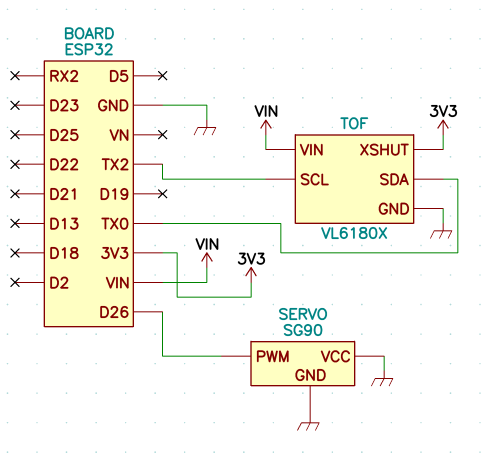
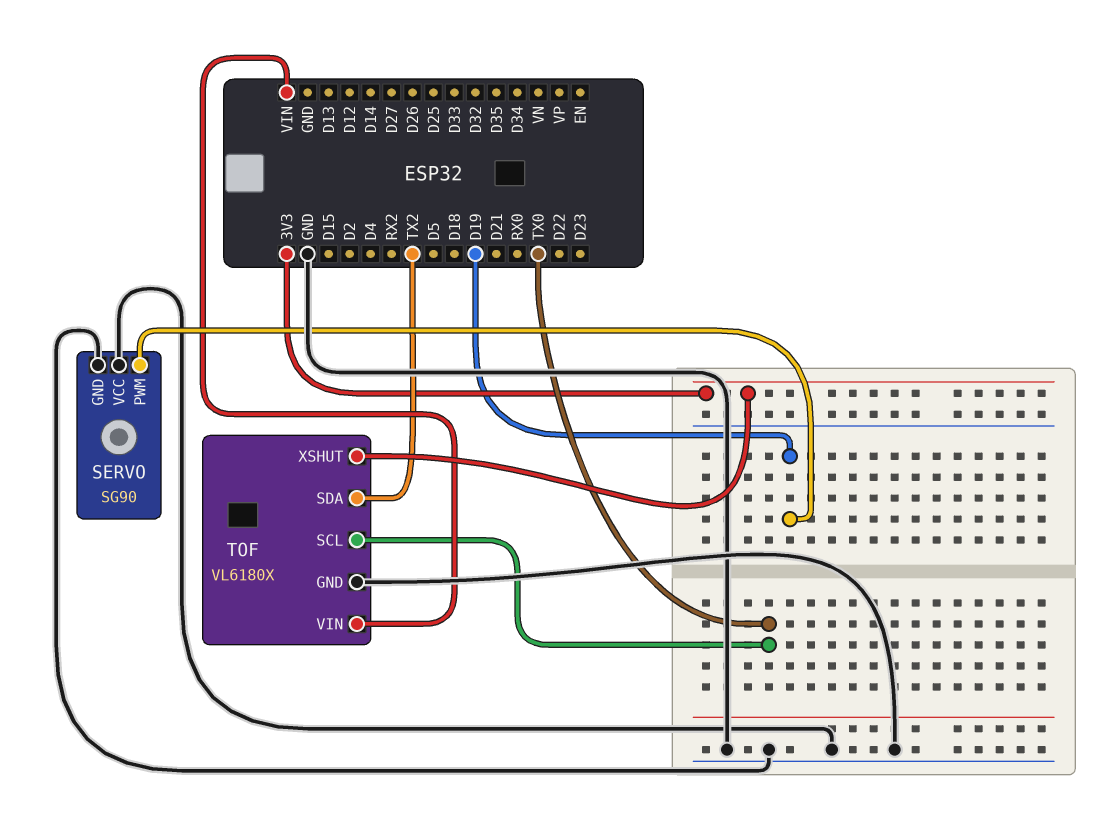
SERVO pin PWM: D26 -> D19
TOF pin SCL: TX2 -> TX0
TOF pin SDA: TX0 -> TX2

